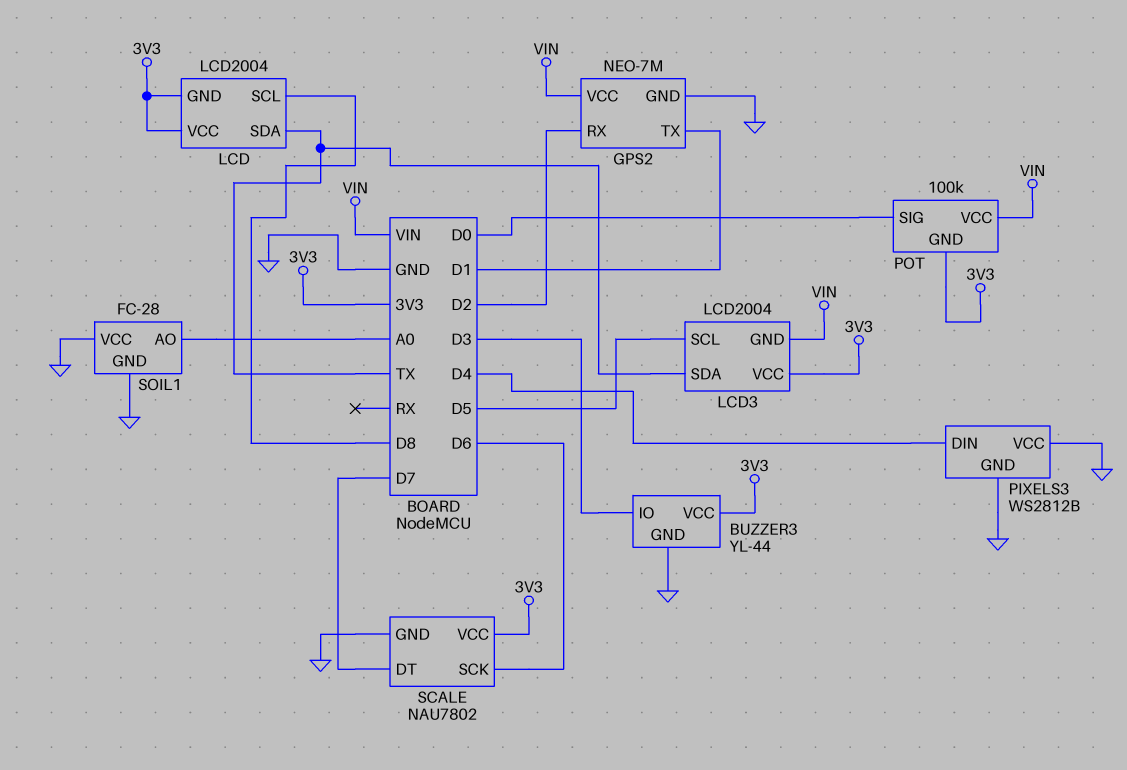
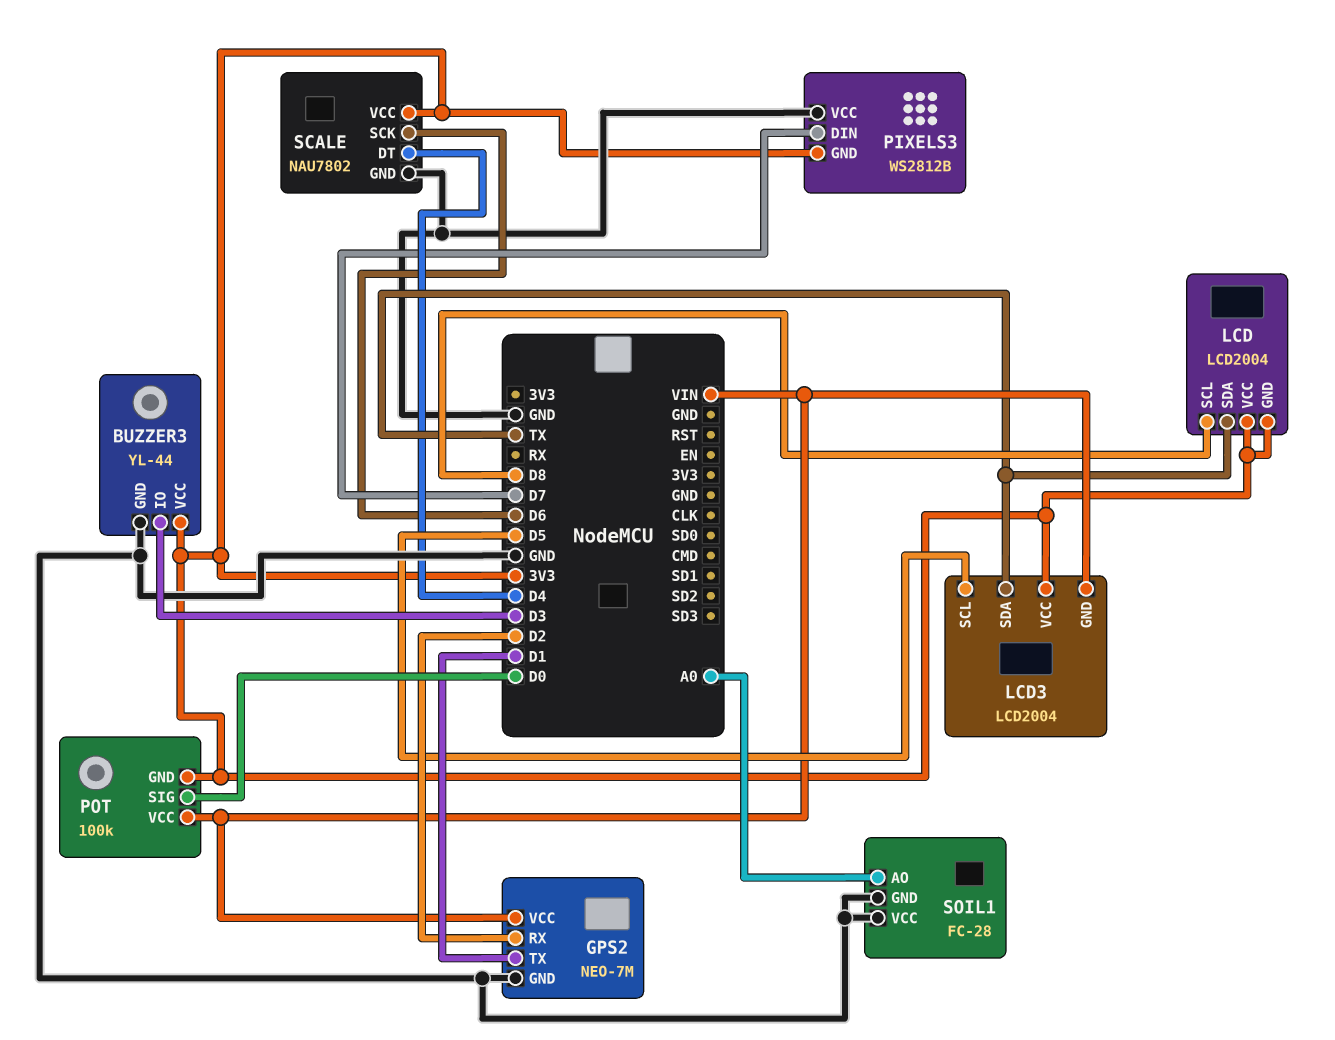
PIXELS3 pin DIN: D4 -> D7
PIXELS3 pin GND: GND -> 3V3
SCALE pin DT: D7 -> D4

